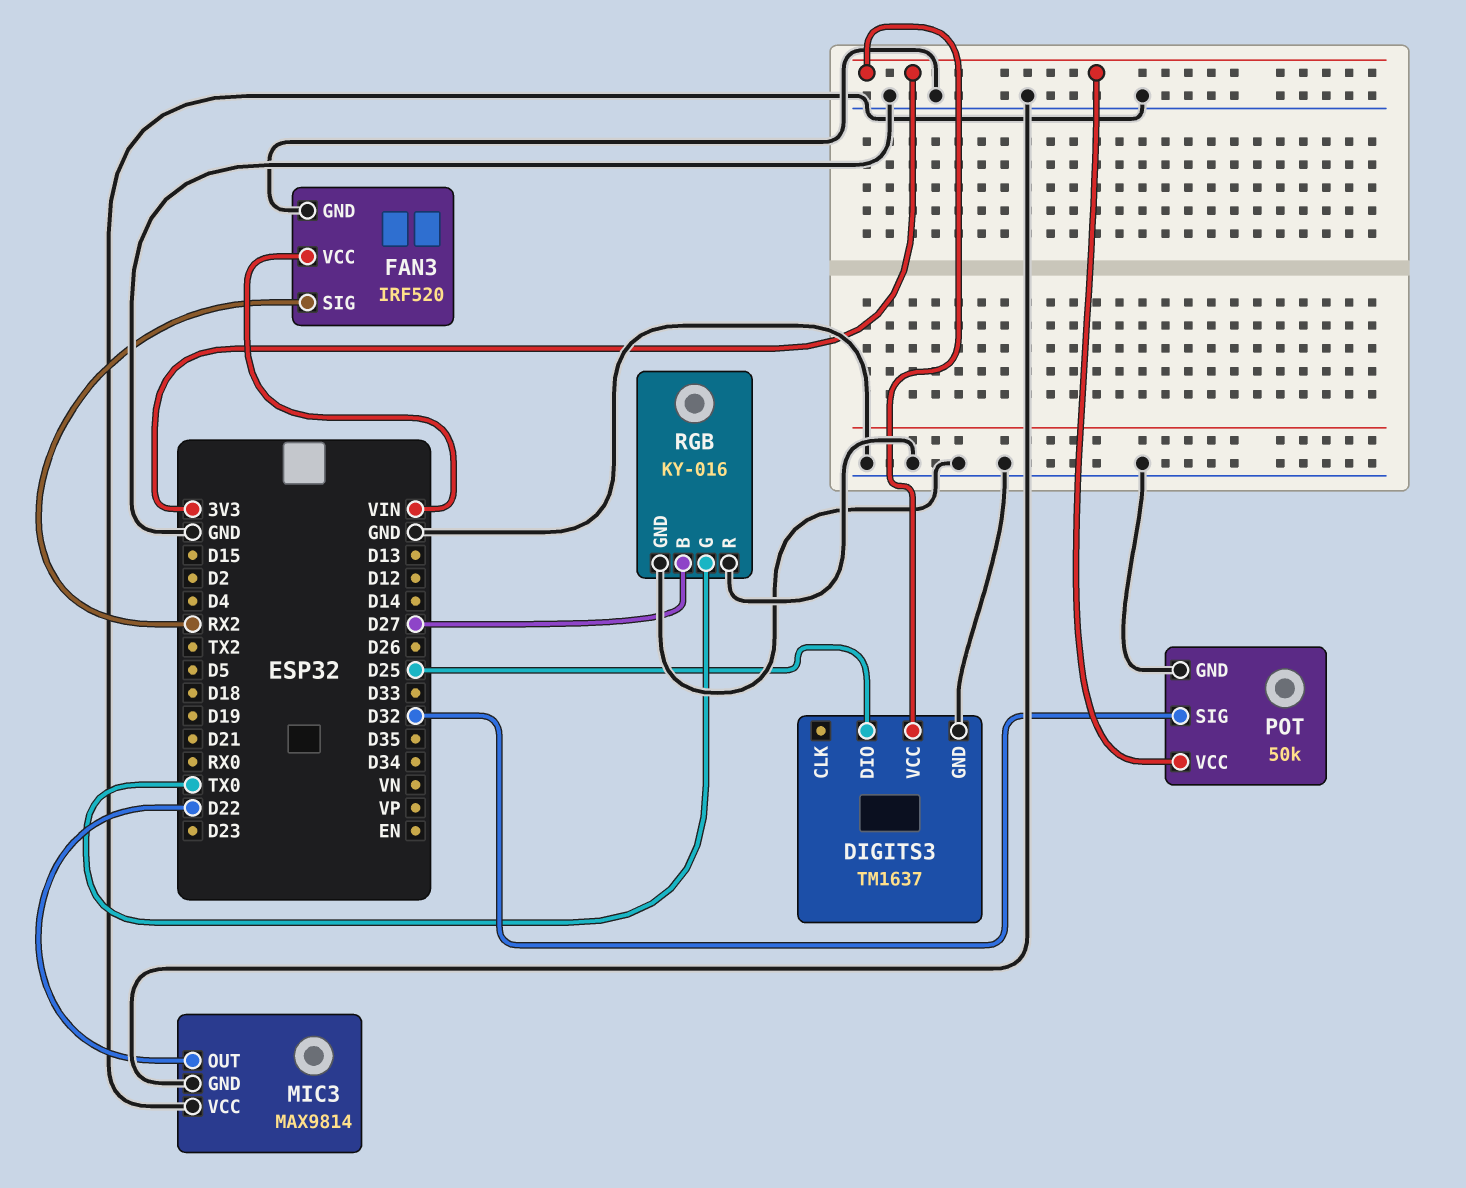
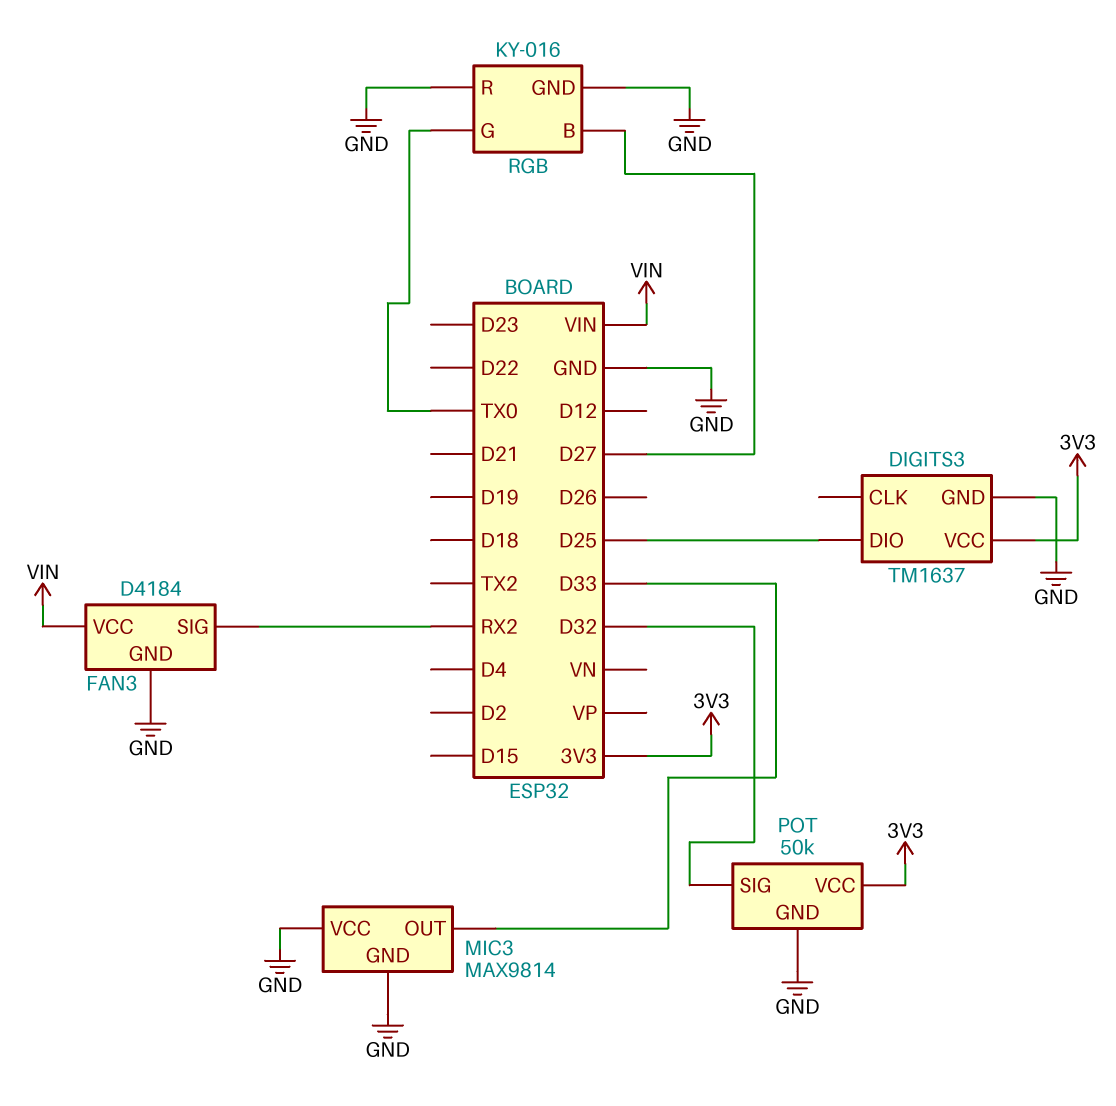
FAN3: IRF520 -> D4184
MIC3 pin OUT: D22 -> D33

